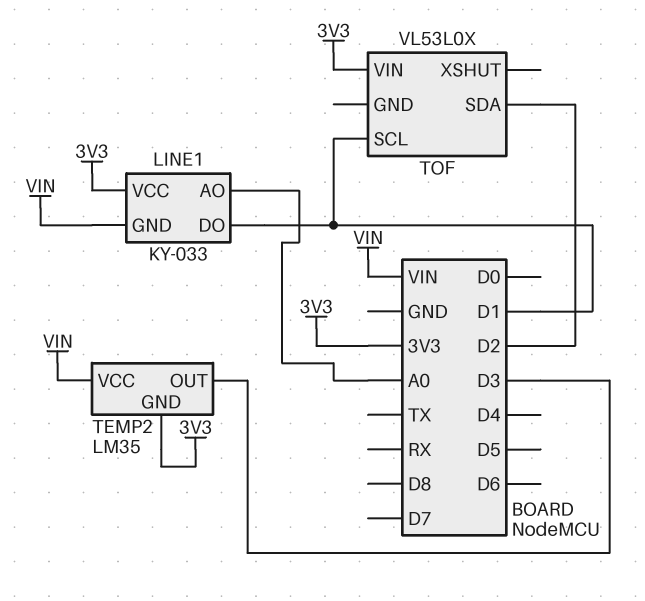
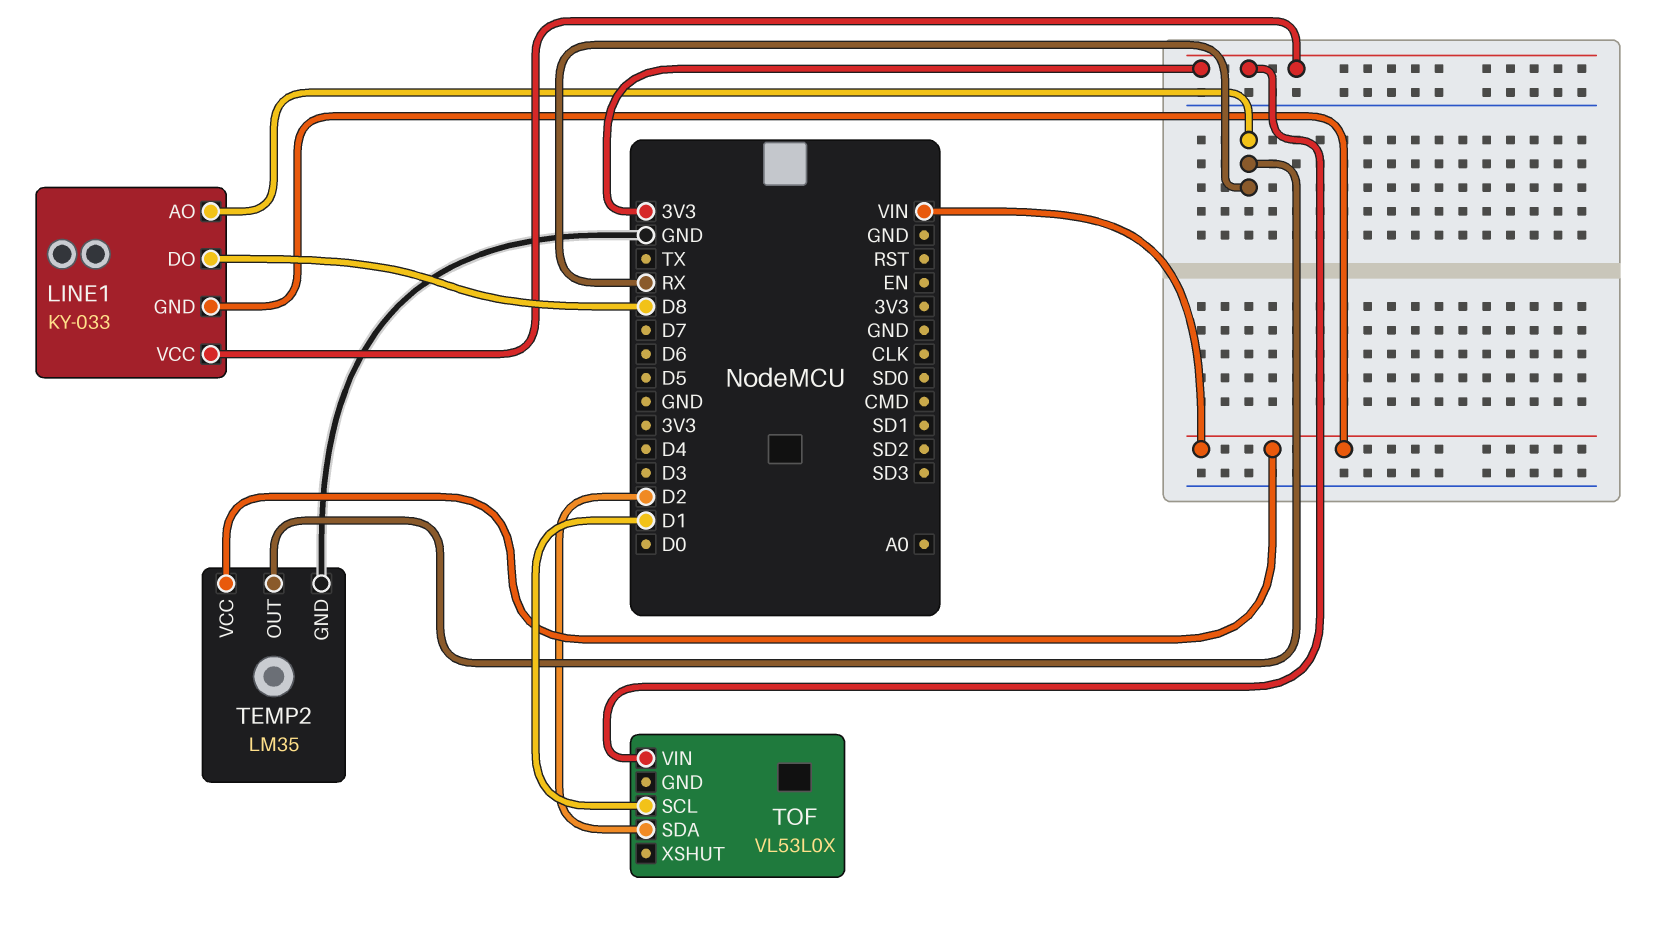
LINE1 pin AO: A0 -> RX
LINE1 pin DO: D1 -> D8
TEMP2 pin GND: 3V3 -> GND
TEMP2 pin OUT: D3 -> RX

